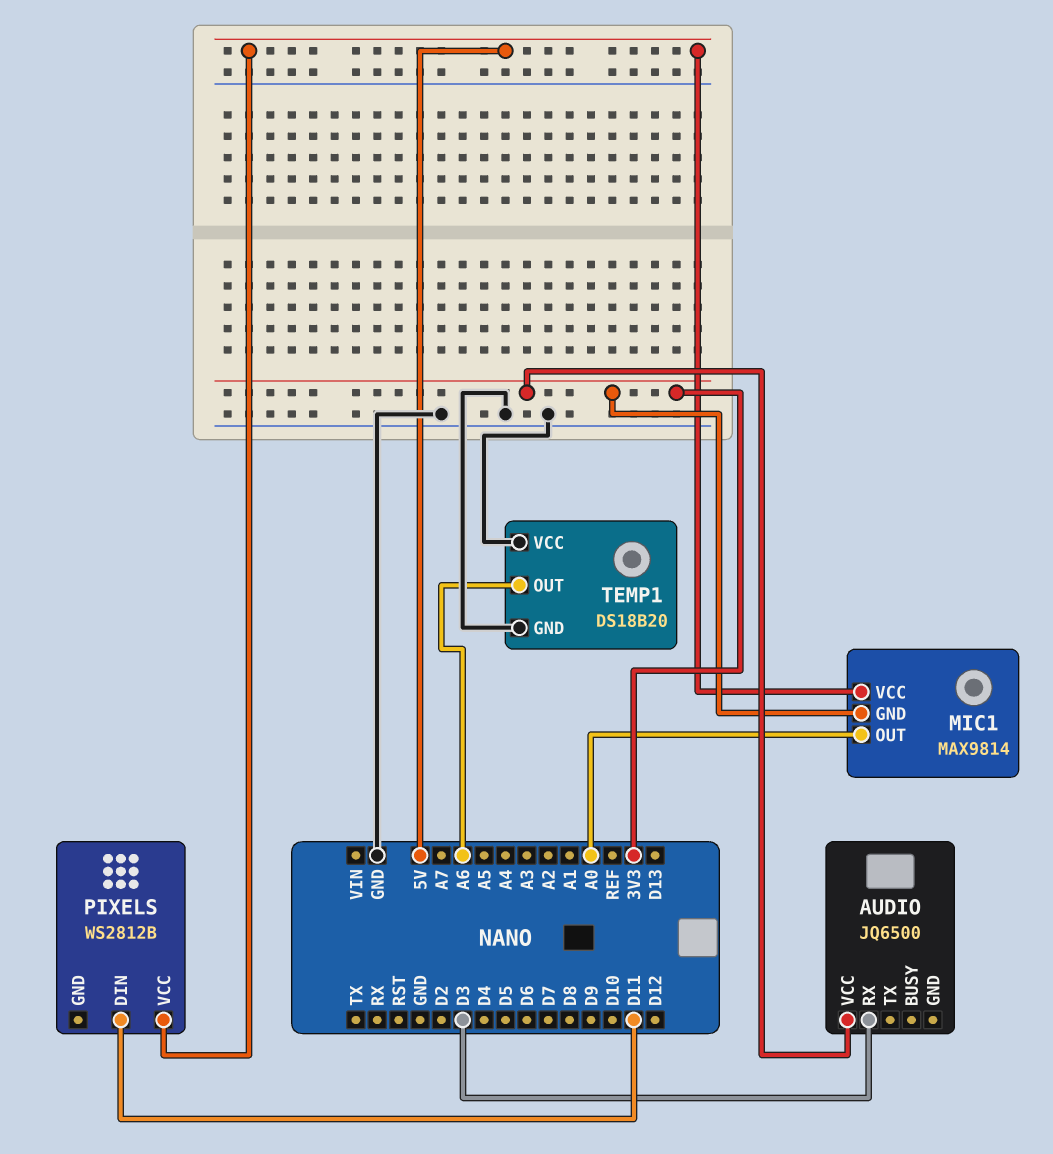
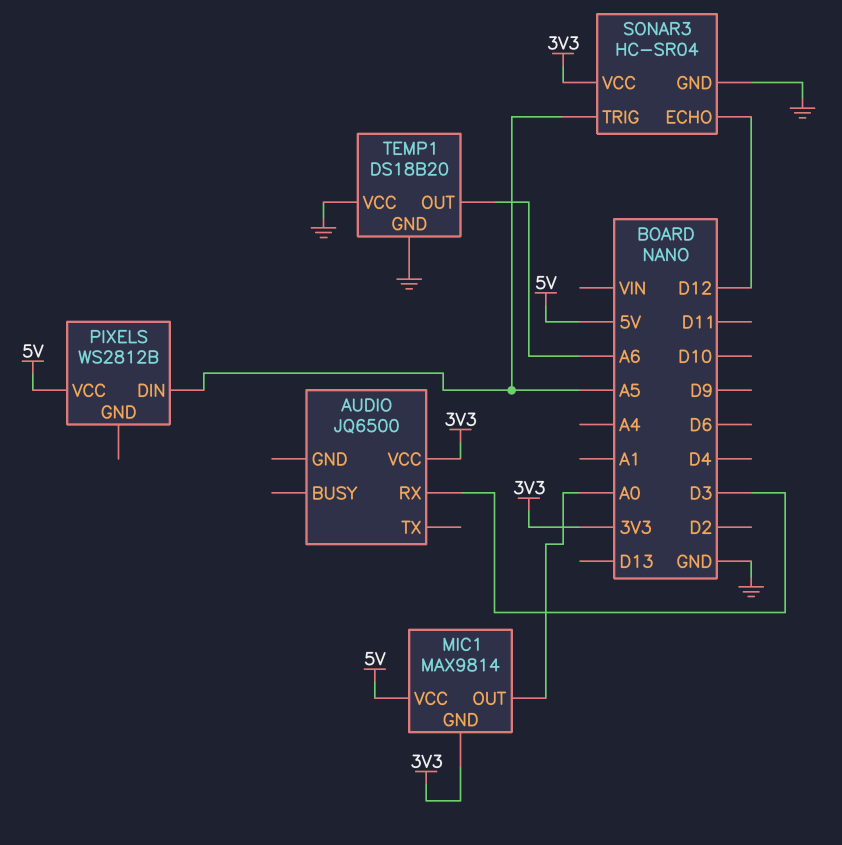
PIXELS pin DIN: D11 -> A5
SONAR3: none -> HC-SR04
SONAR3 pin ECHO: none -> D12
SONAR3 pin GND: none -> GND
SONAR3 pin TRIG: none -> A5
SONAR3 pin VCC: none -> 3V3

